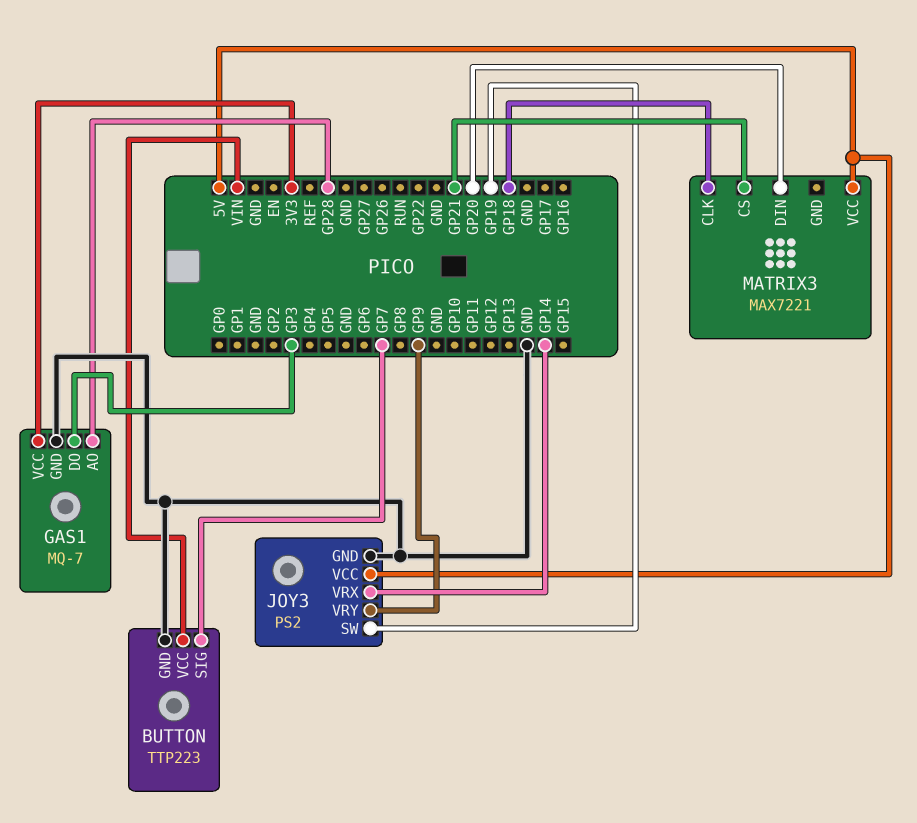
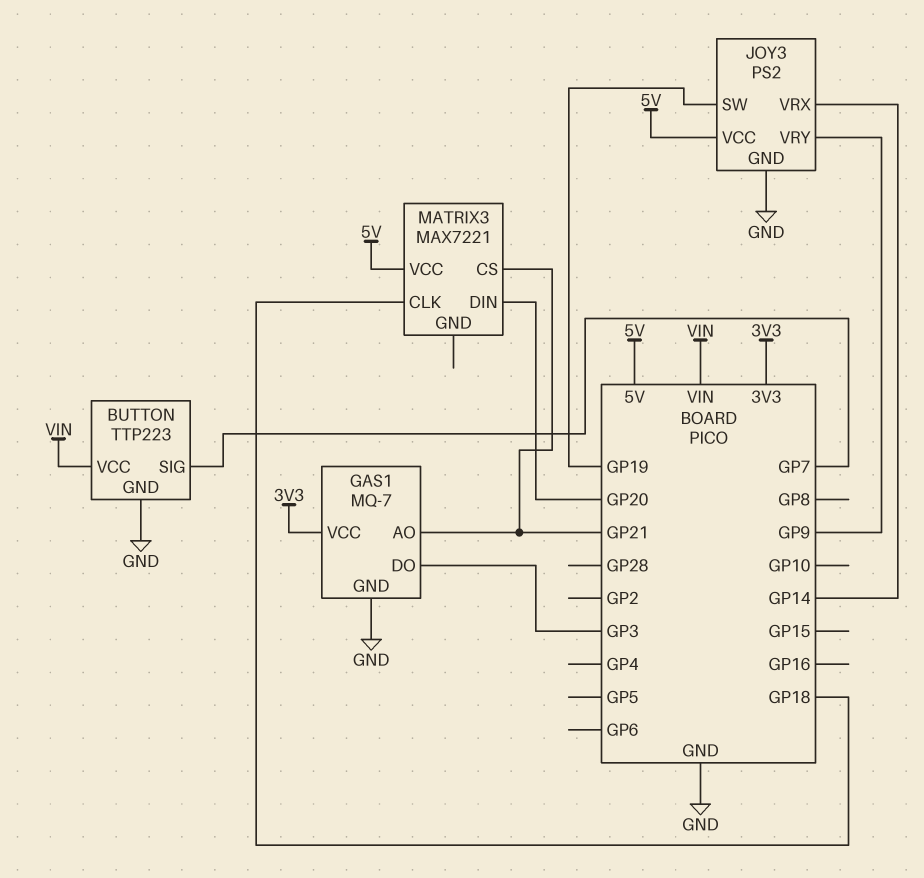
GAS1 pin AO: GP28 -> GP21

